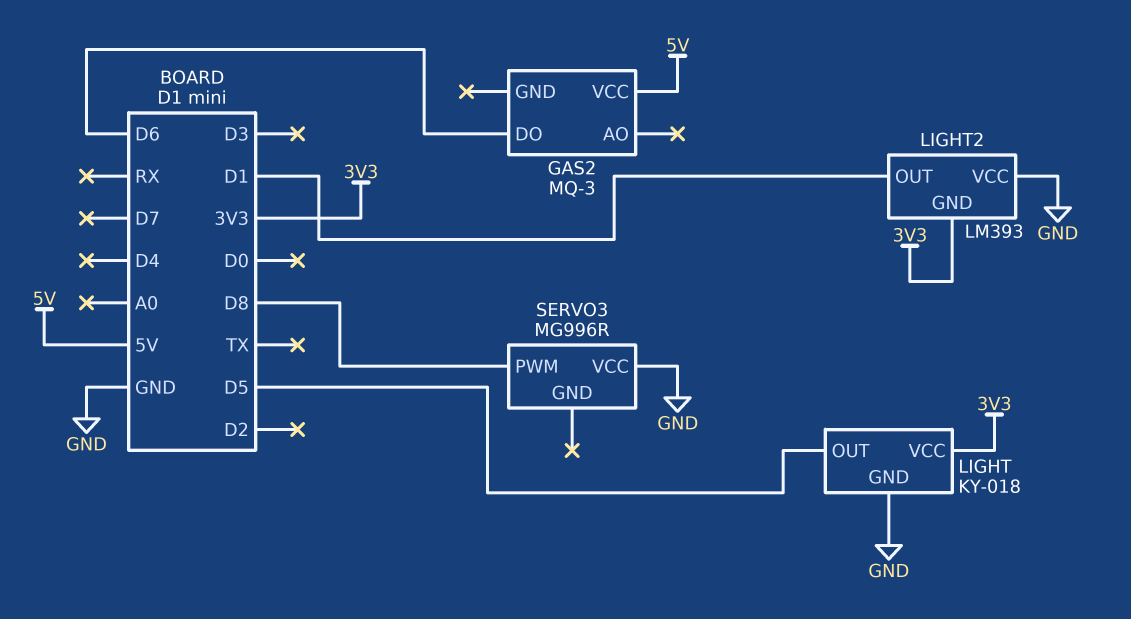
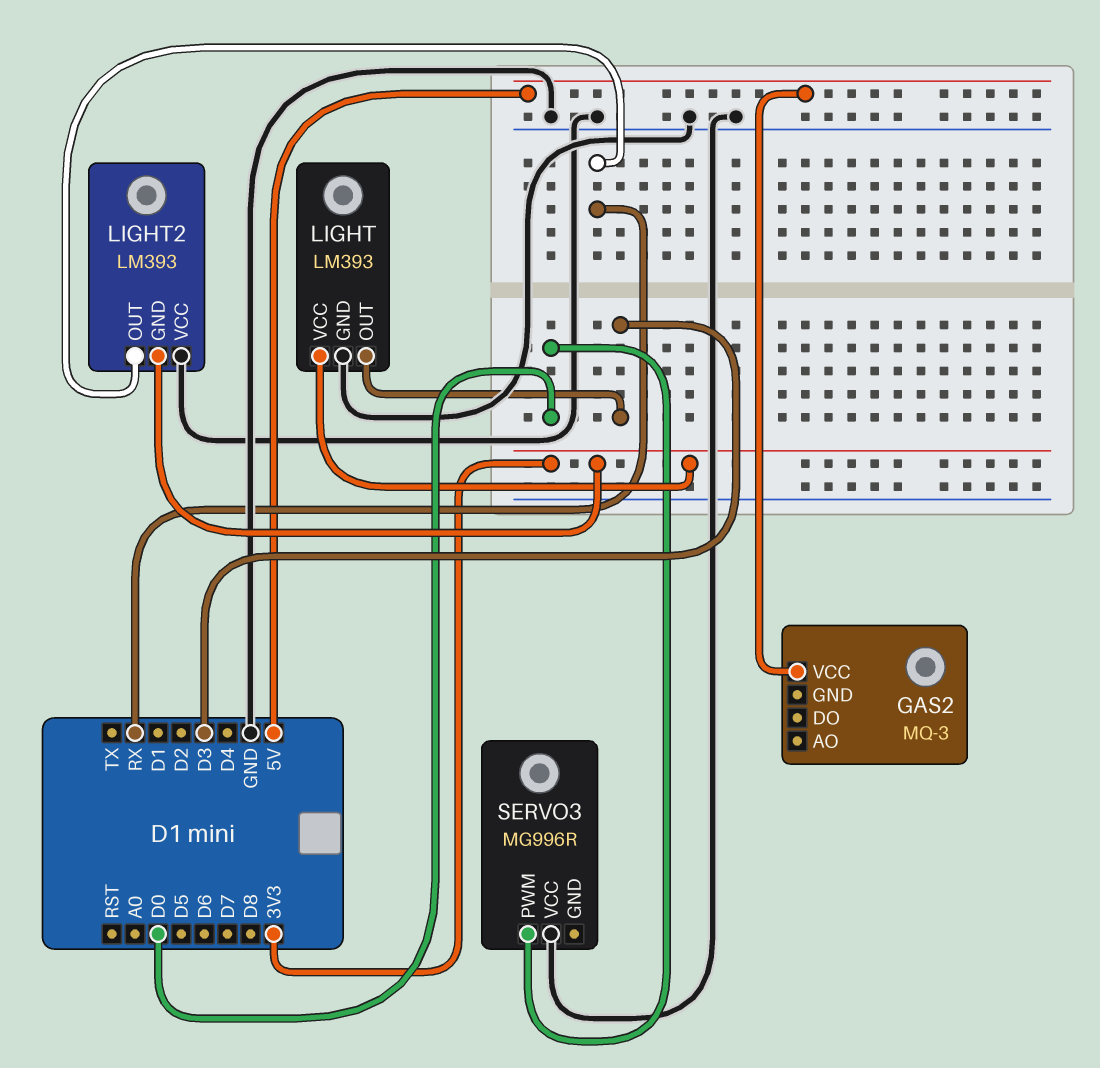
GAS2 pin DO: D6 -> none
LIGHT: KY-018 -> LM393
LIGHT pin OUT: D5 -> D3
LIGHT2 pin OUT: D1 -> RX
SERVO3 pin PWM: D8 -> D0

